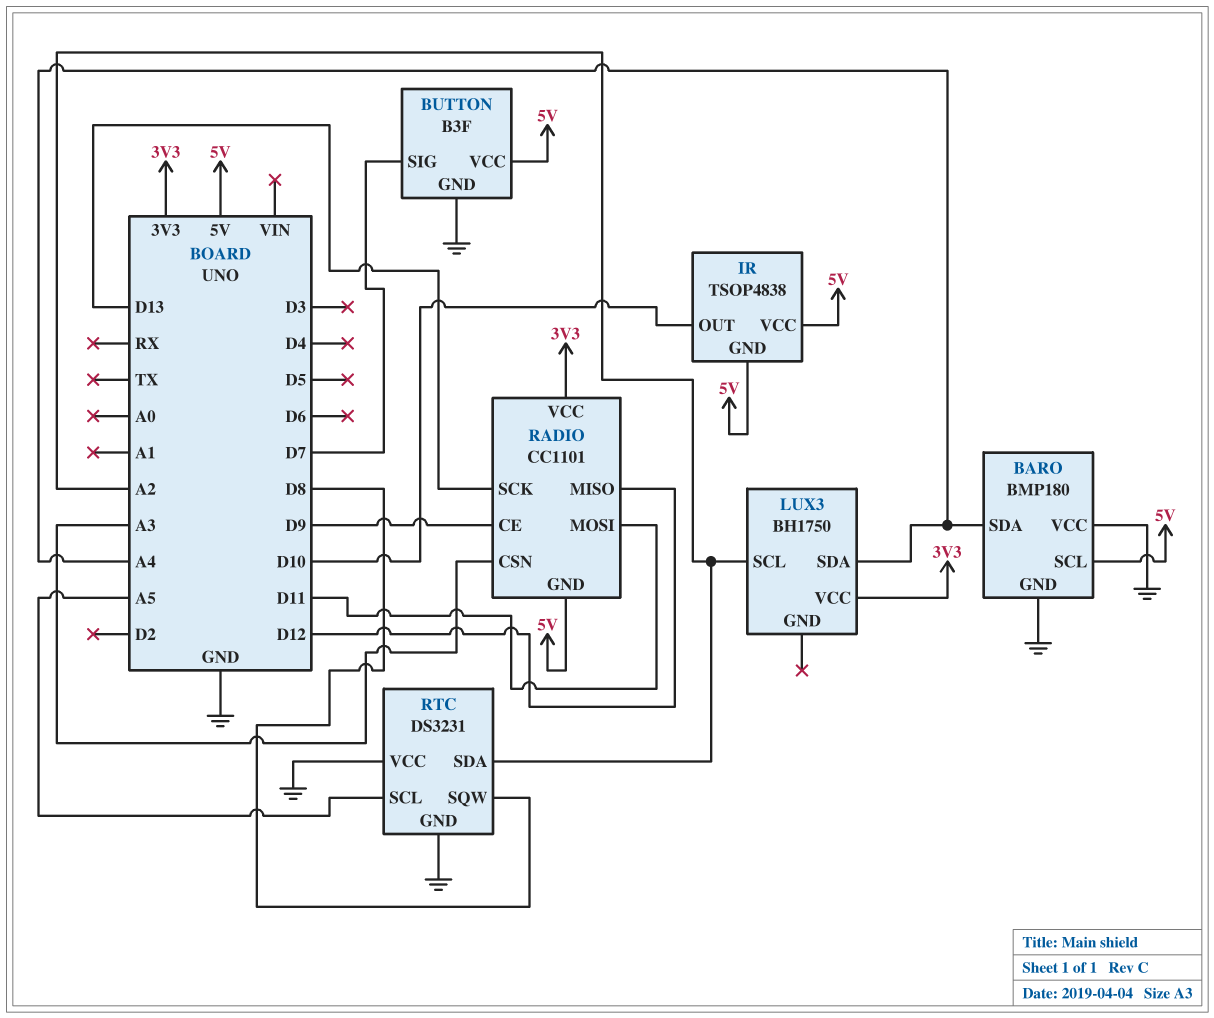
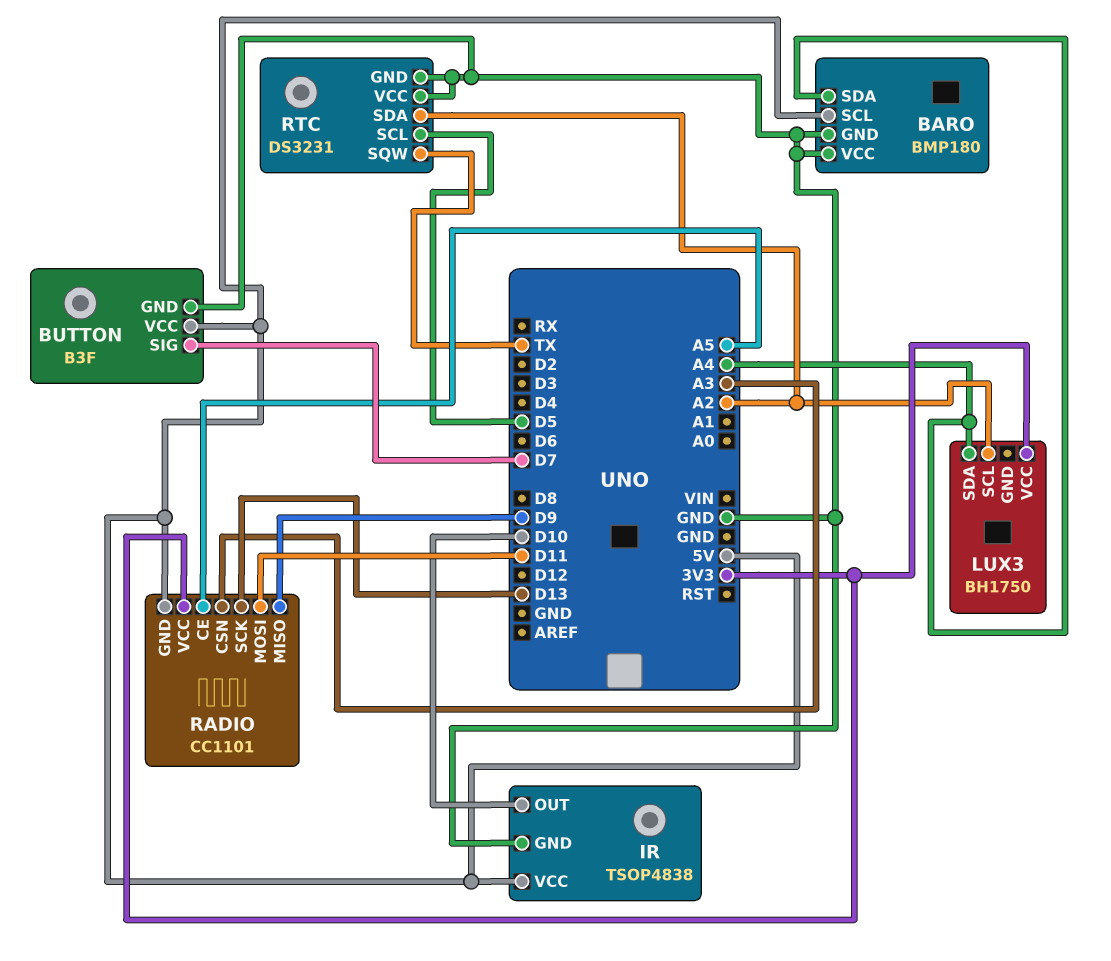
IR pin GND: 5V -> GND
RADIO pin CE: D9 -> A5
RADIO pin MISO: D12 -> D9
RTC pin SCL: A5 -> D5
RTC pin SQW: D8 -> TX

